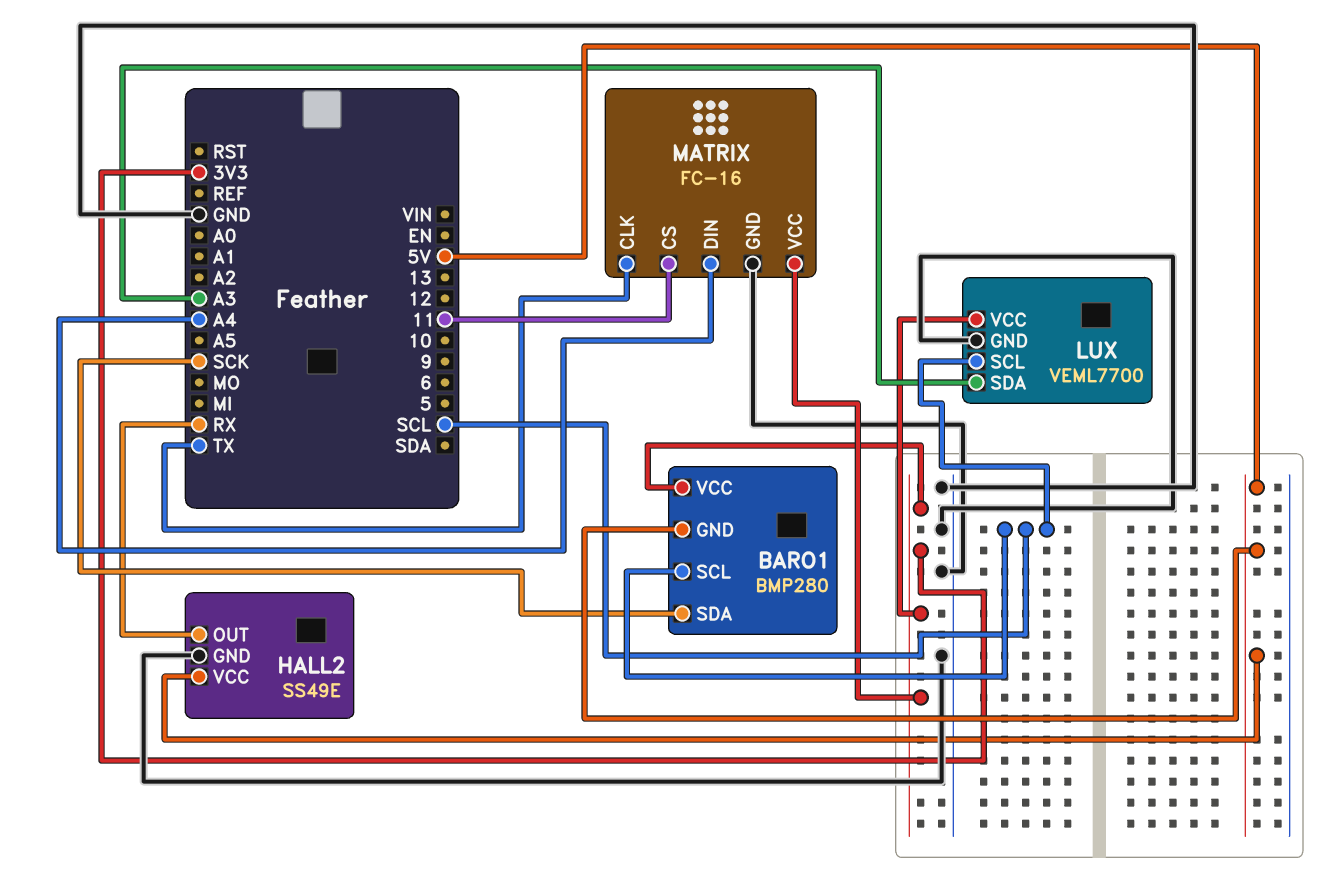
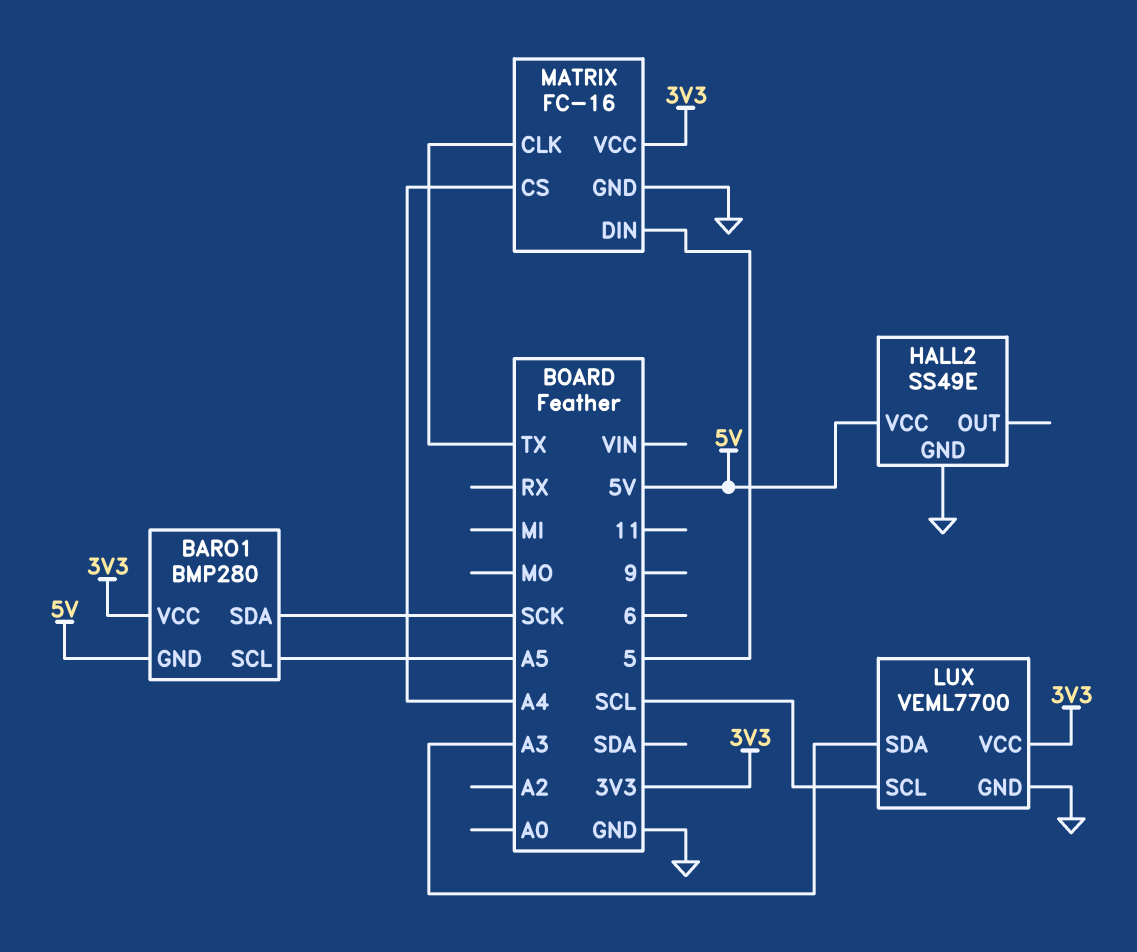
BARO1 pin SCL: SCL -> A5
HALL2 pin OUT: RX -> none
MATRIX pin CS: 11 -> A4
MATRIX pin DIN: A4 -> 5

